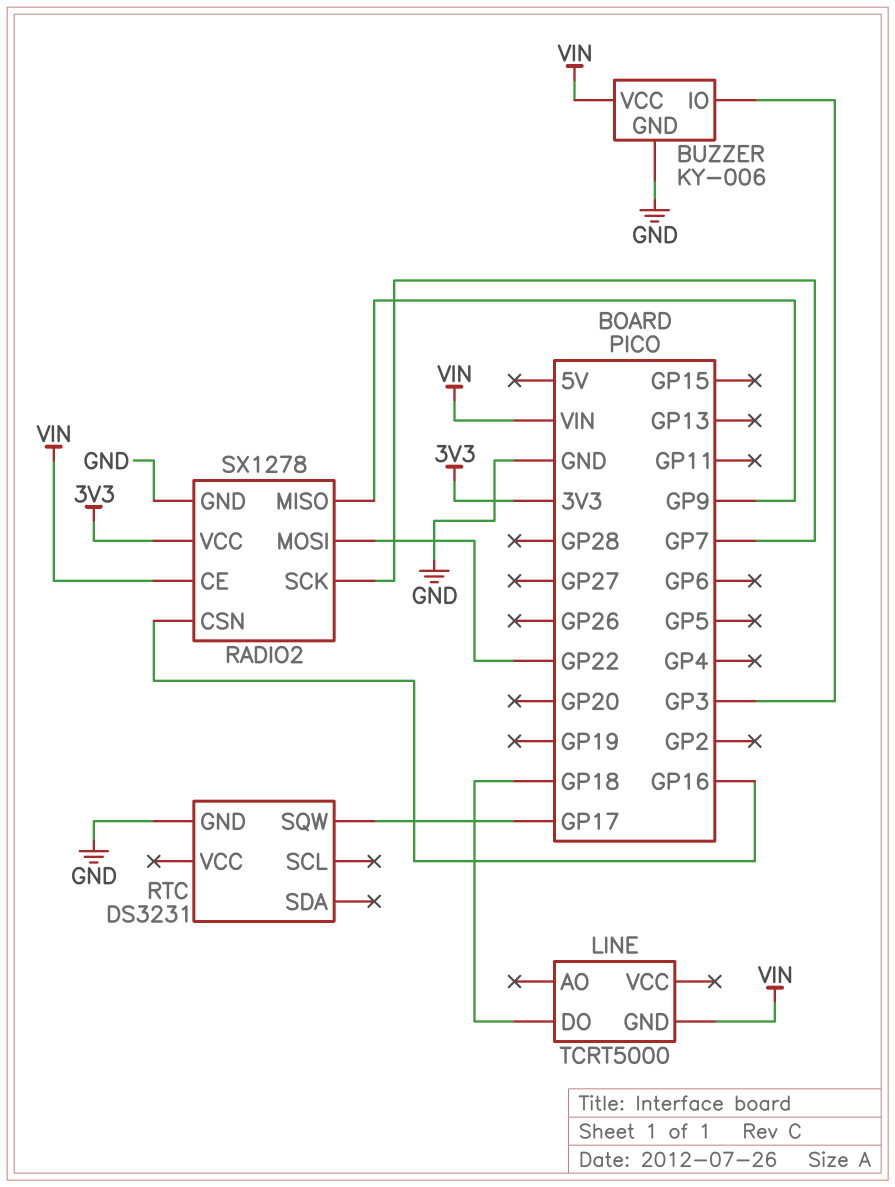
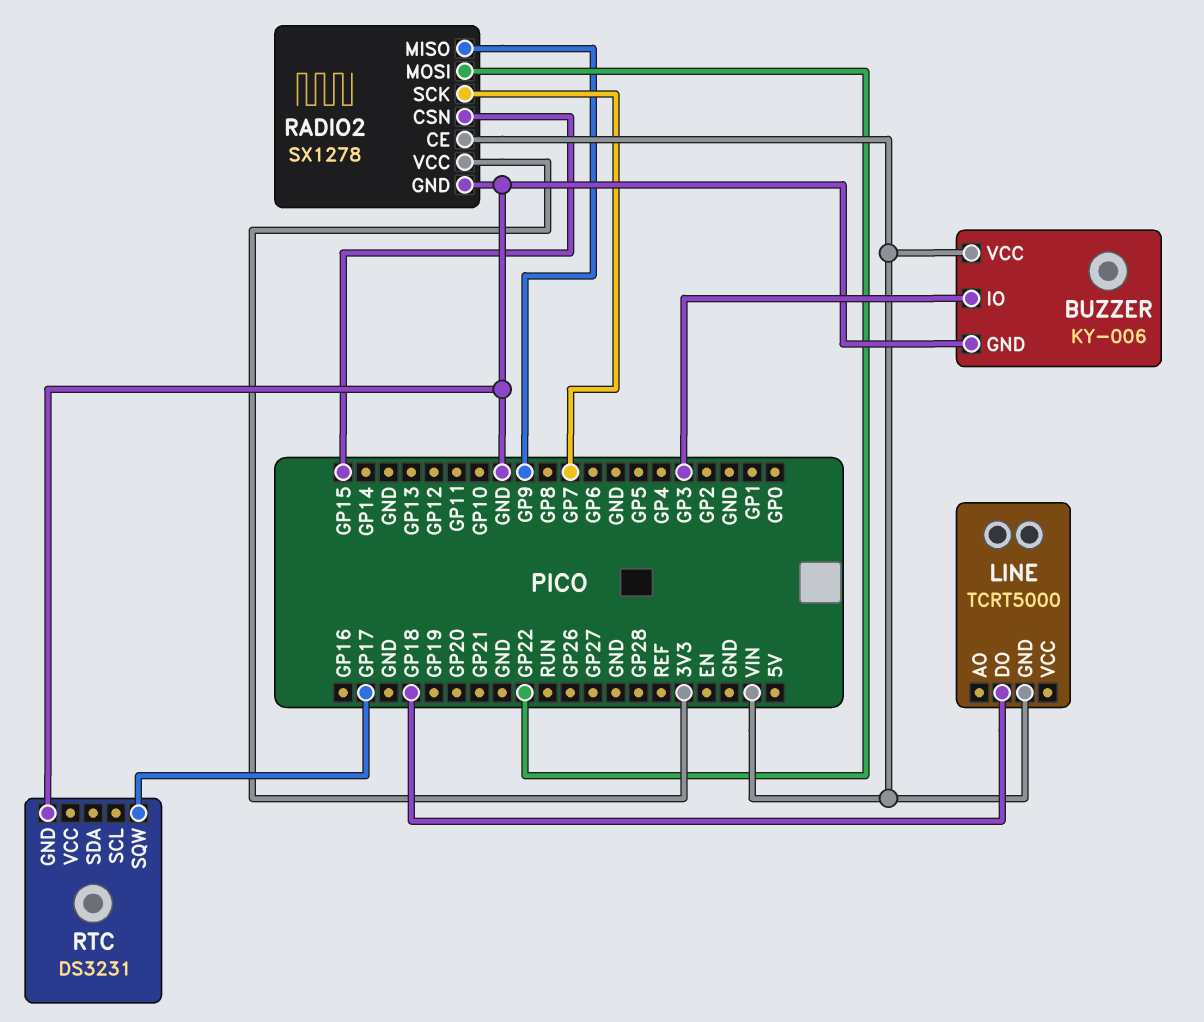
RADIO2 pin CSN: GP16 -> GP15

